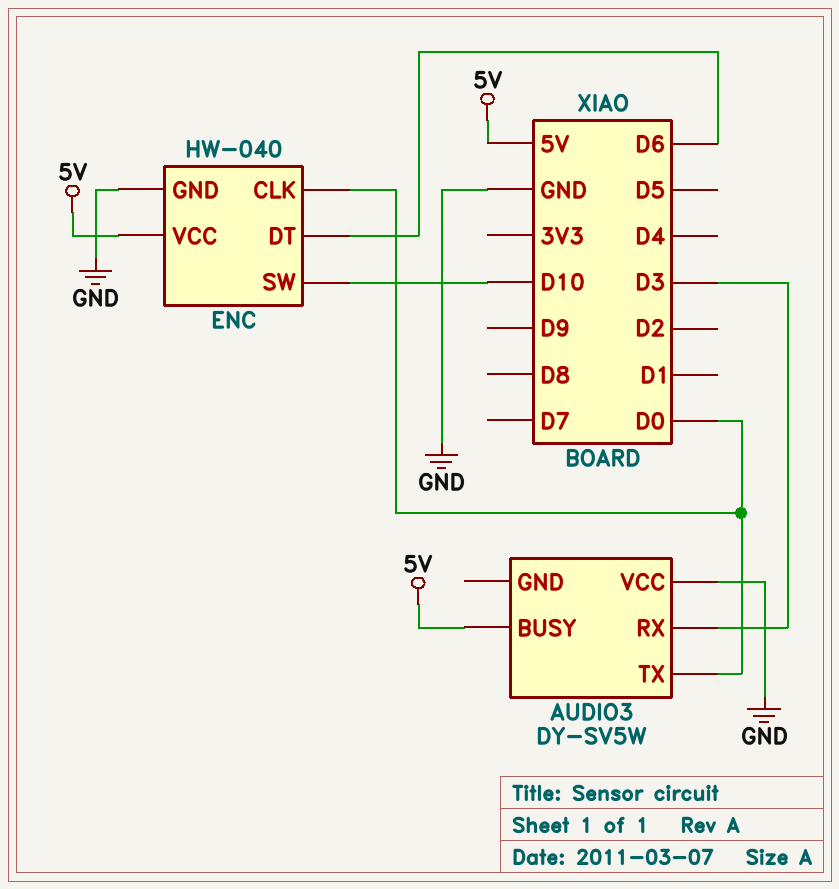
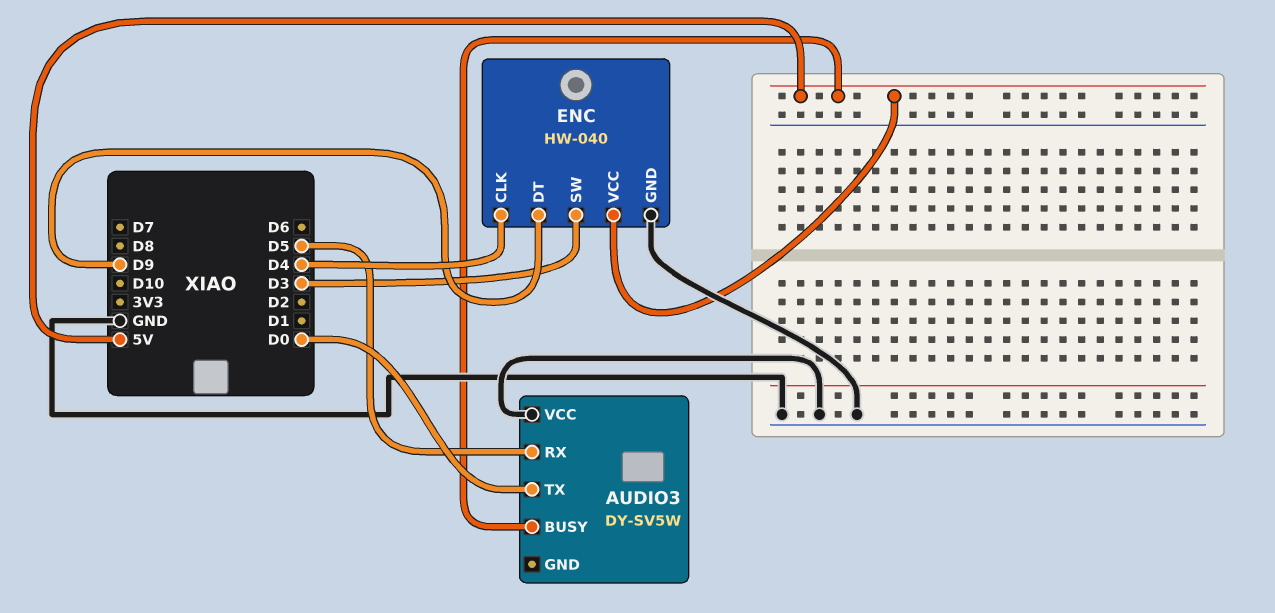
AUDIO3 pin RX: D3 -> D5
ENC pin CLK: D0 -> D4
ENC pin DT: D6 -> D9
ENC pin SW: D10 -> D3

